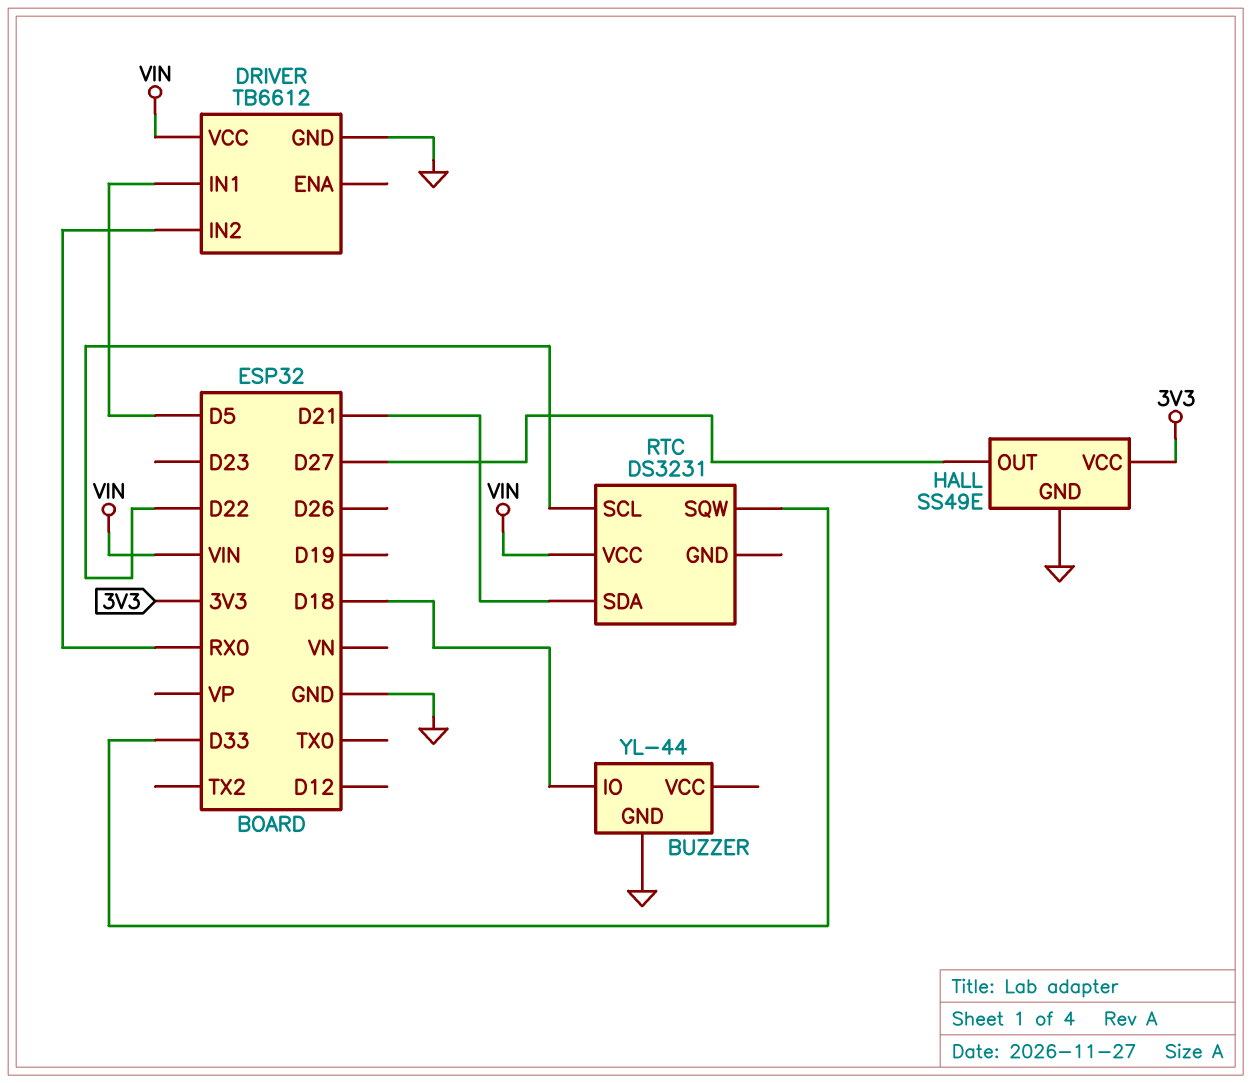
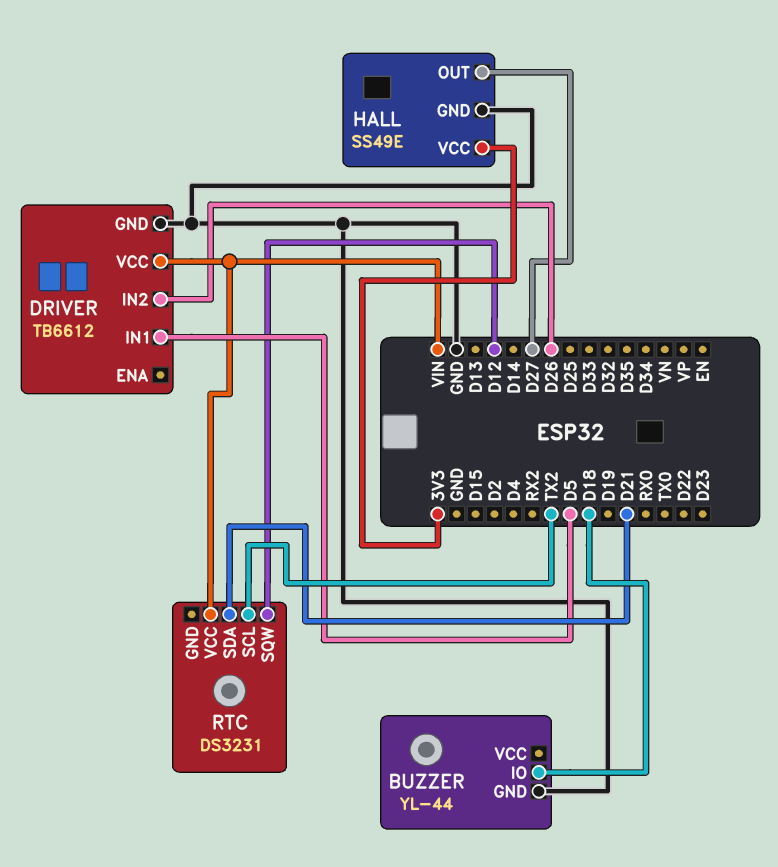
DRIVER pin IN2: RX0 -> D26
RTC pin SCL: D22 -> TX2
RTC pin SQW: D33 -> D12

